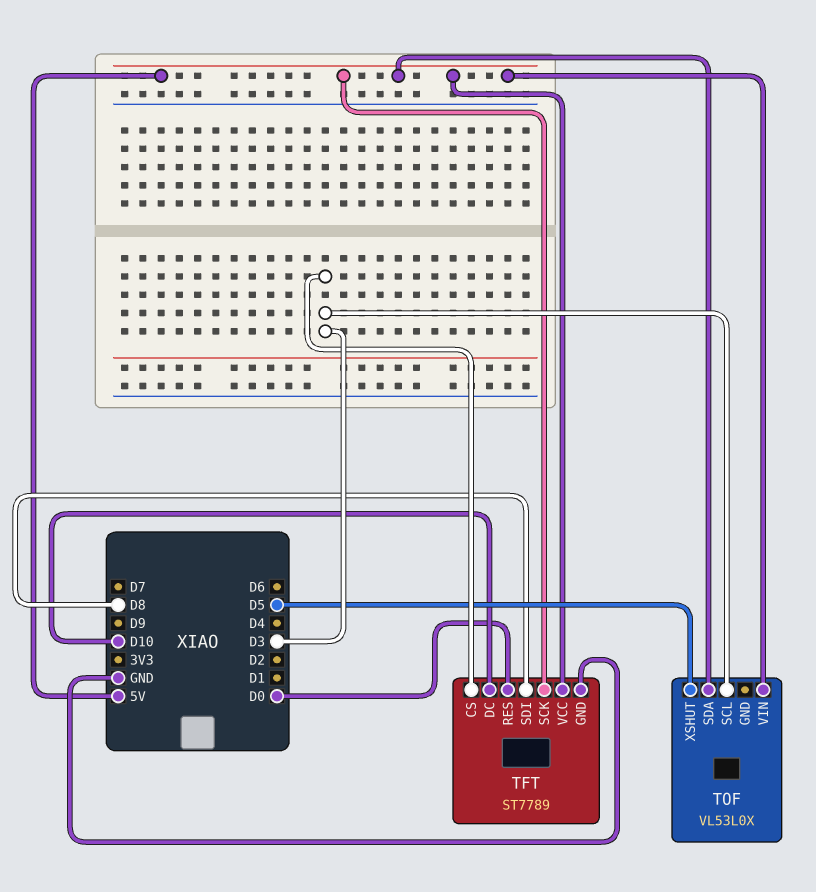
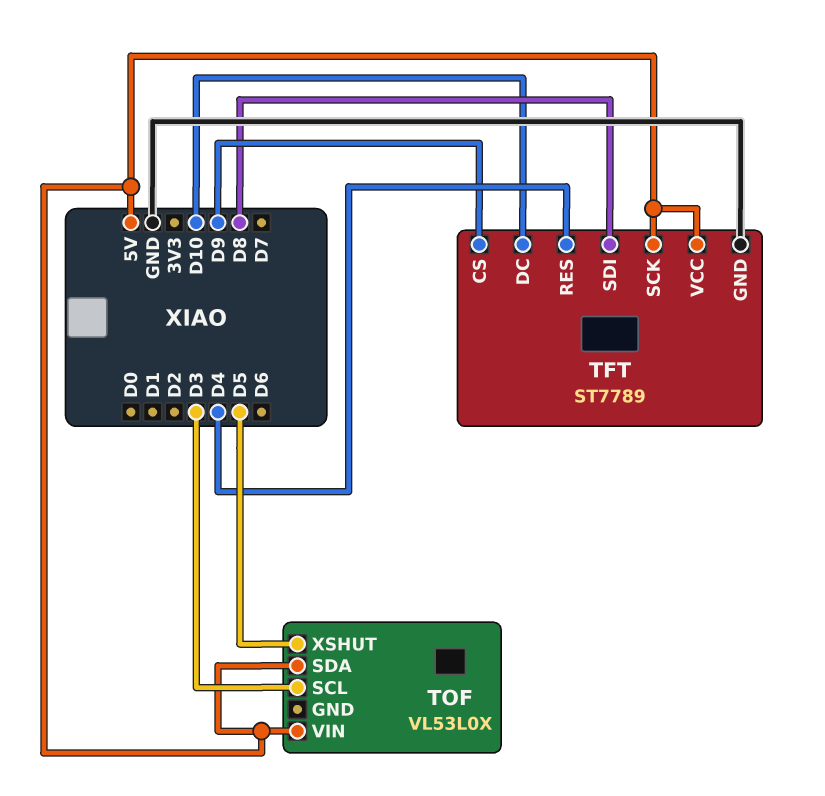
TFT pin CS: D3 -> D9
TFT pin RES: D0 -> D4

